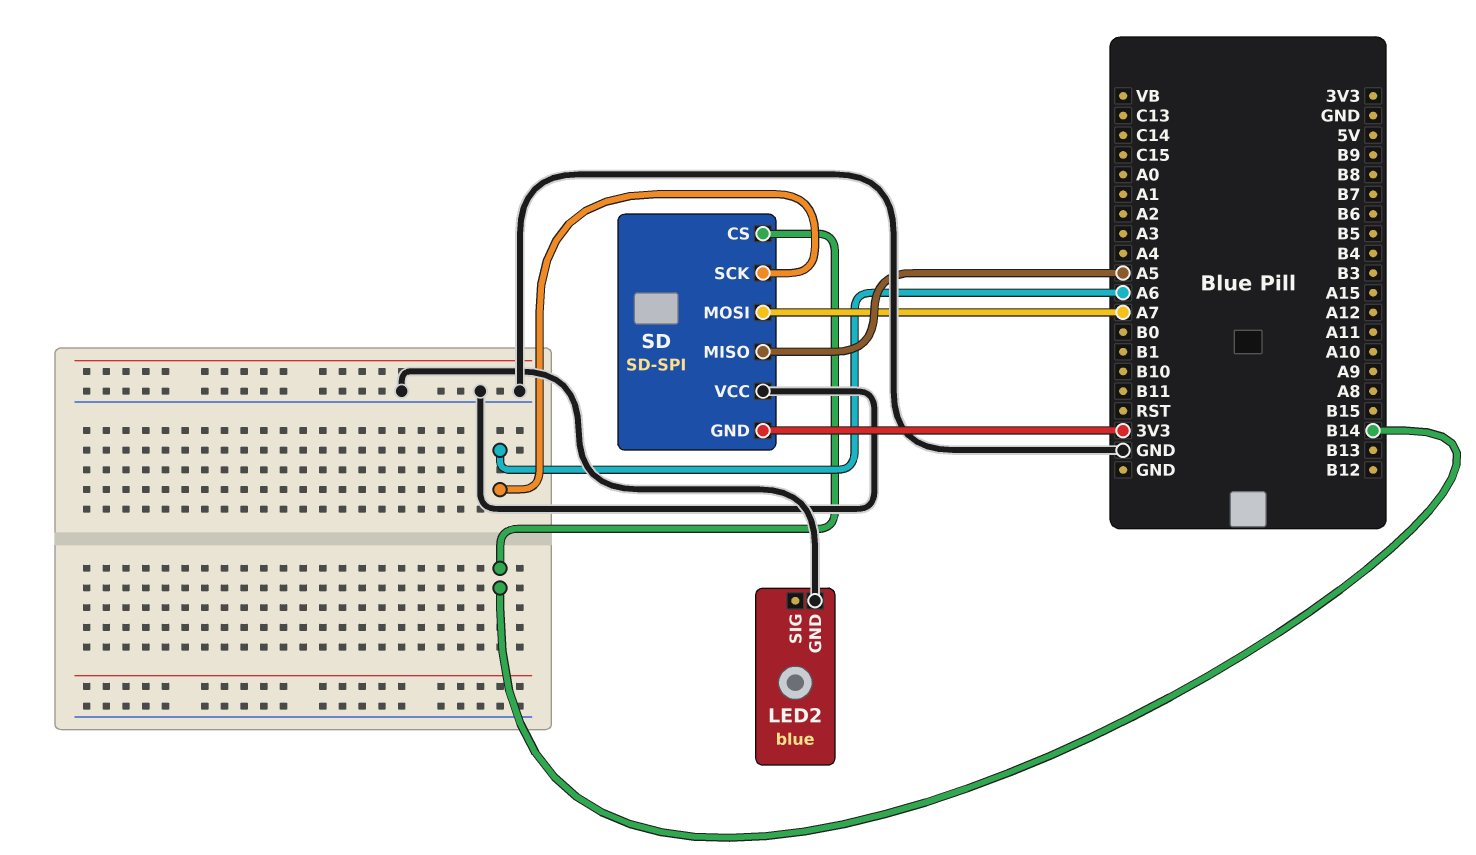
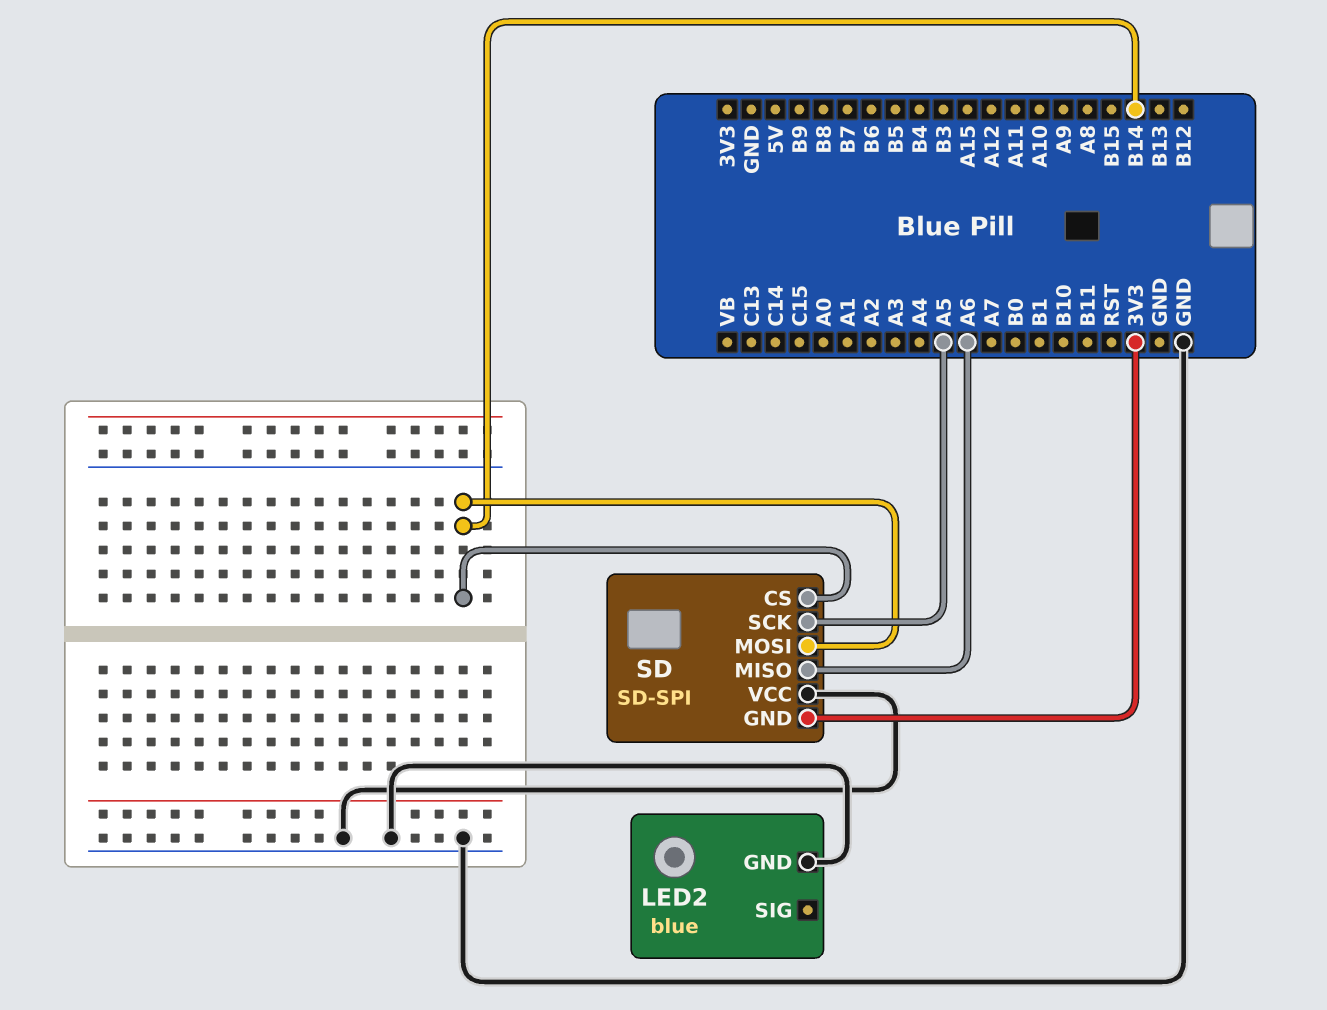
SD pin MISO: A5 -> A6
SD pin MOSI: A7 -> B14
SD pin SCK: A6 -> A5

